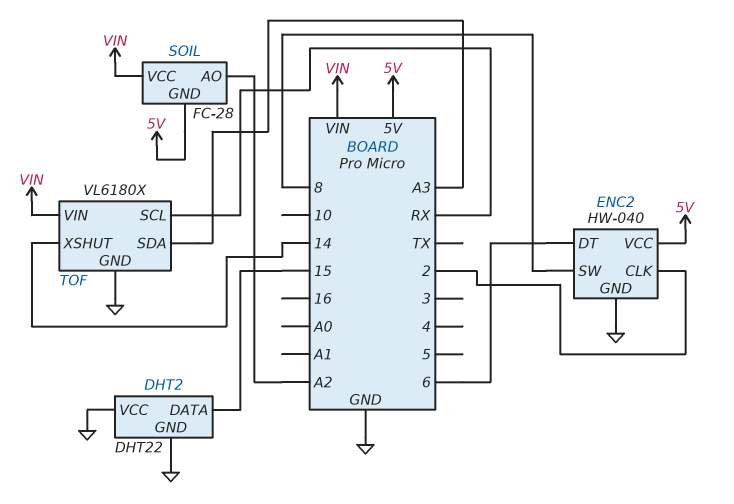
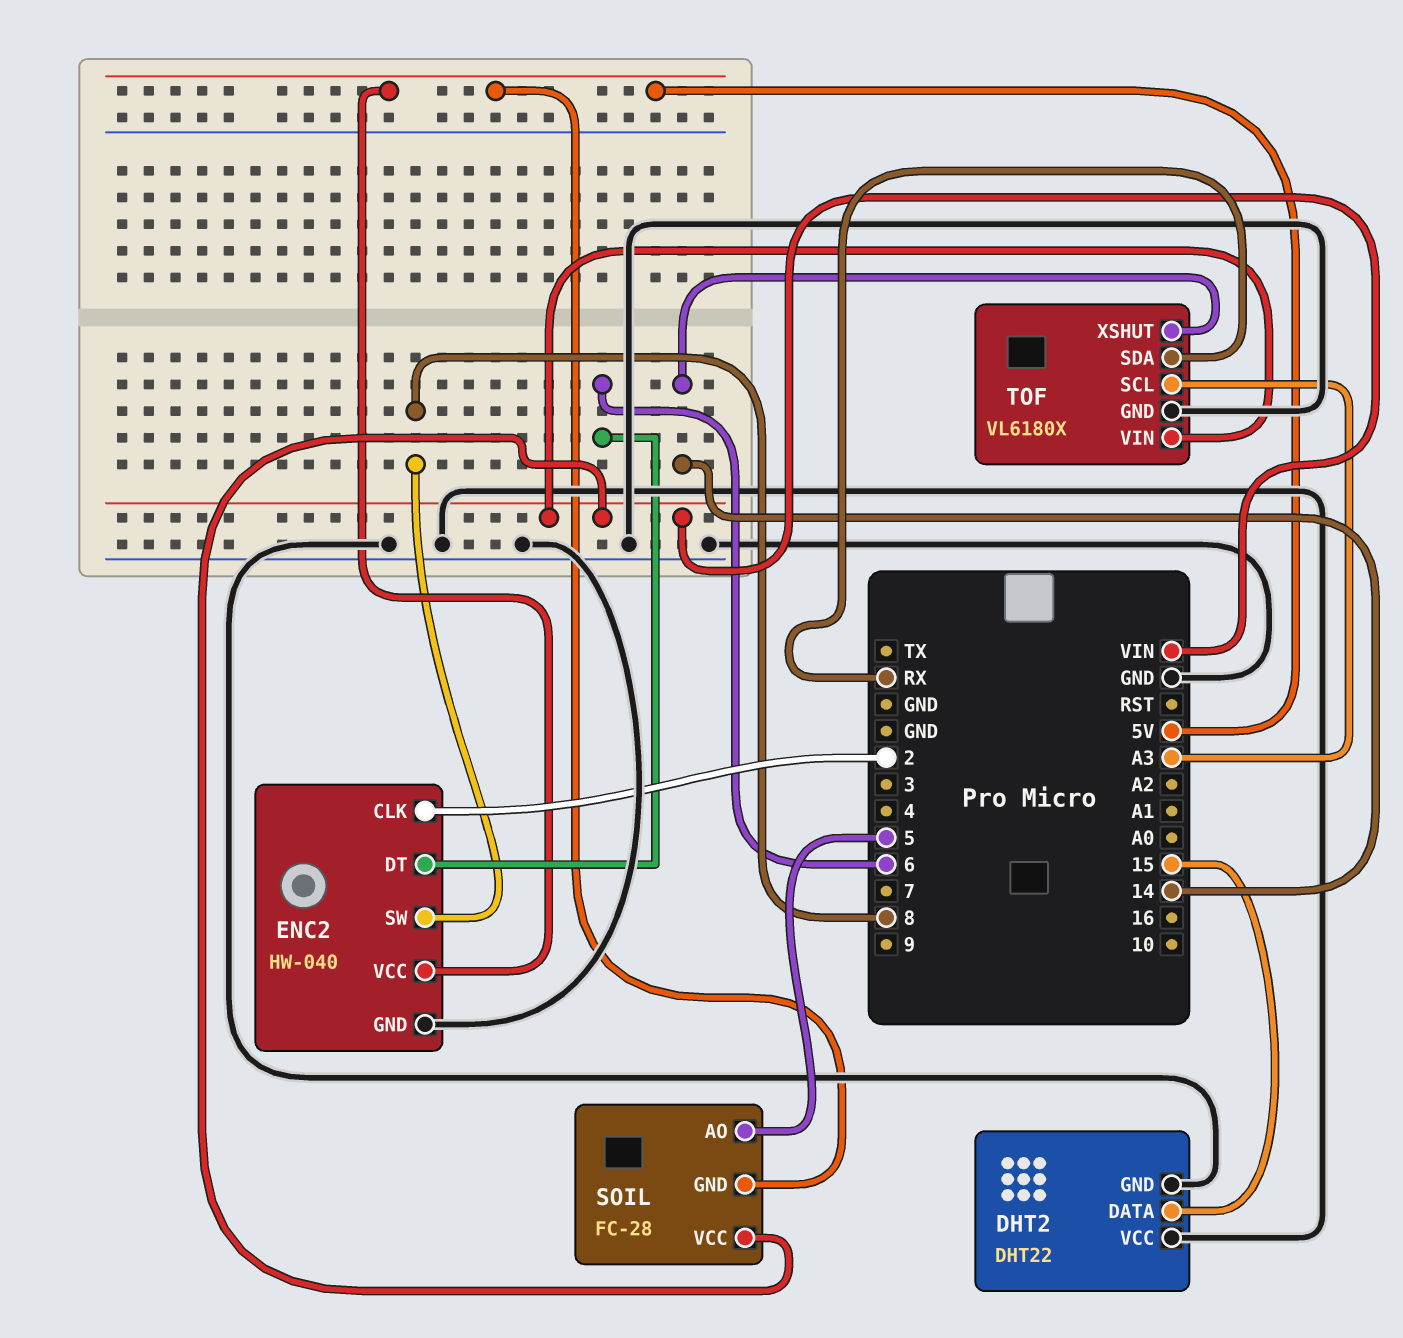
SOIL pin AO: A2 -> 5
TOF pin SCL: RX -> A3
TOF pin SDA: A3 -> RX

